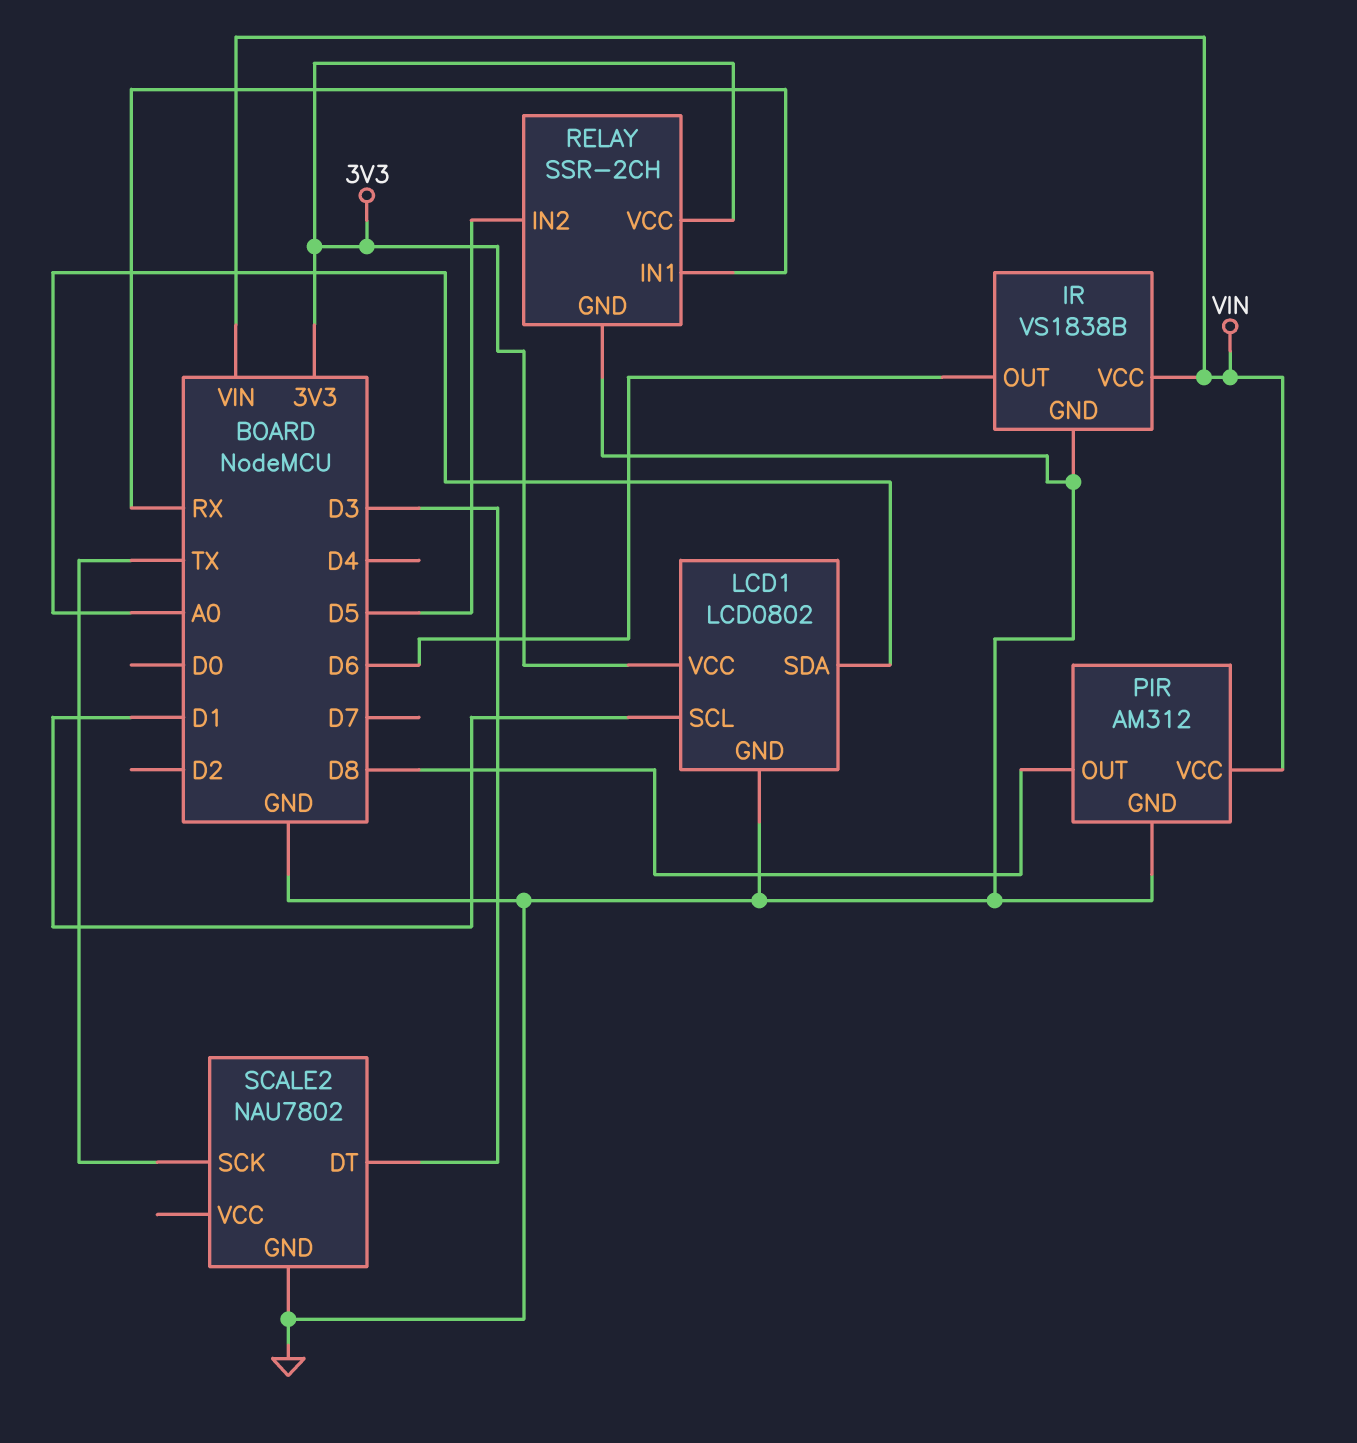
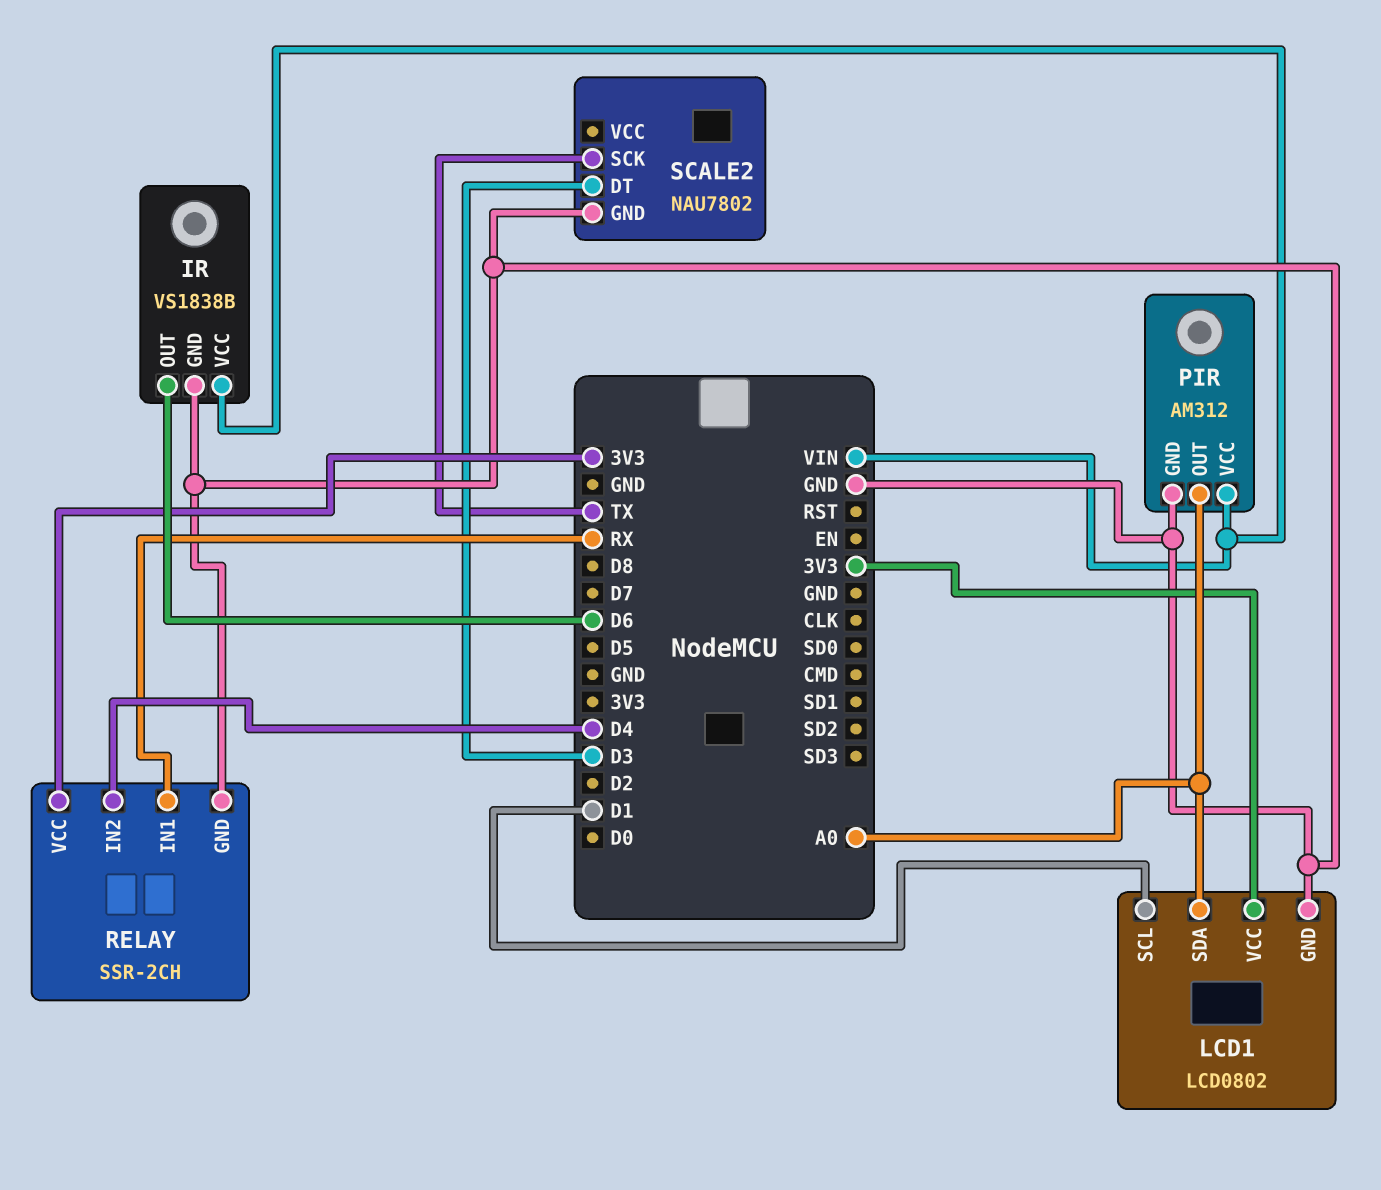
PIR pin OUT: D8 -> A0
RELAY pin IN2: D5 -> D4

